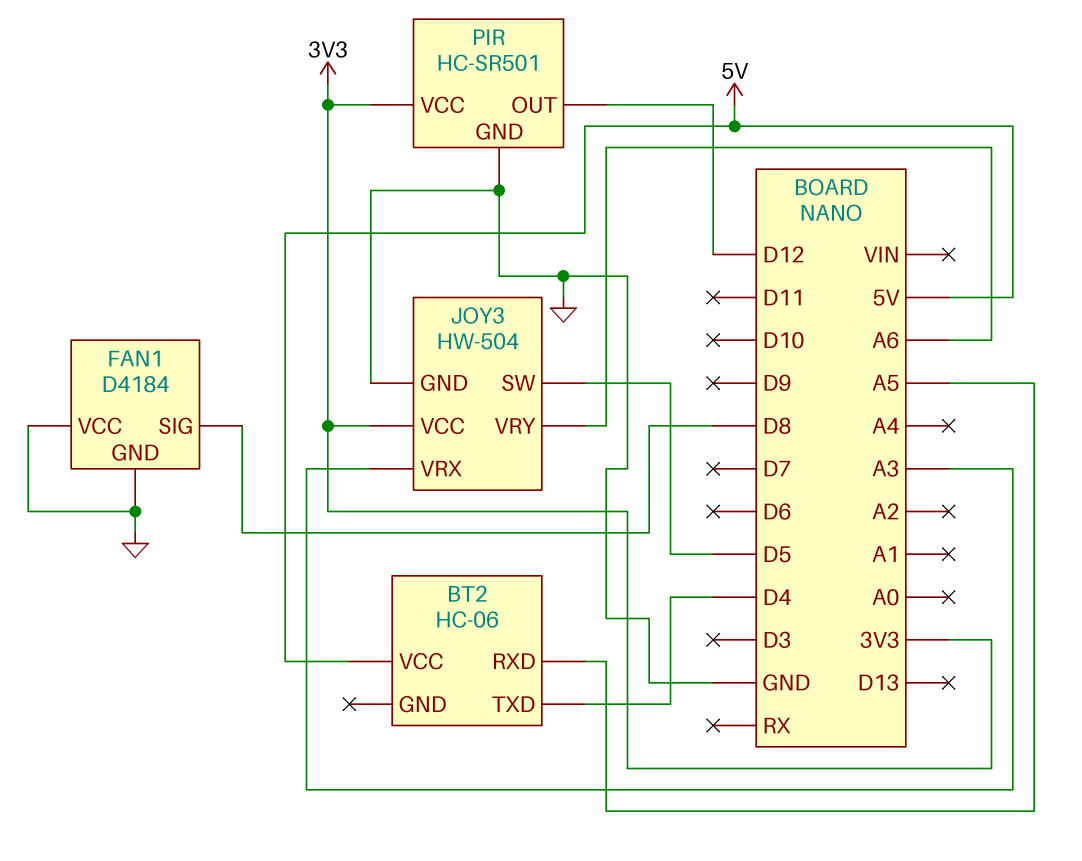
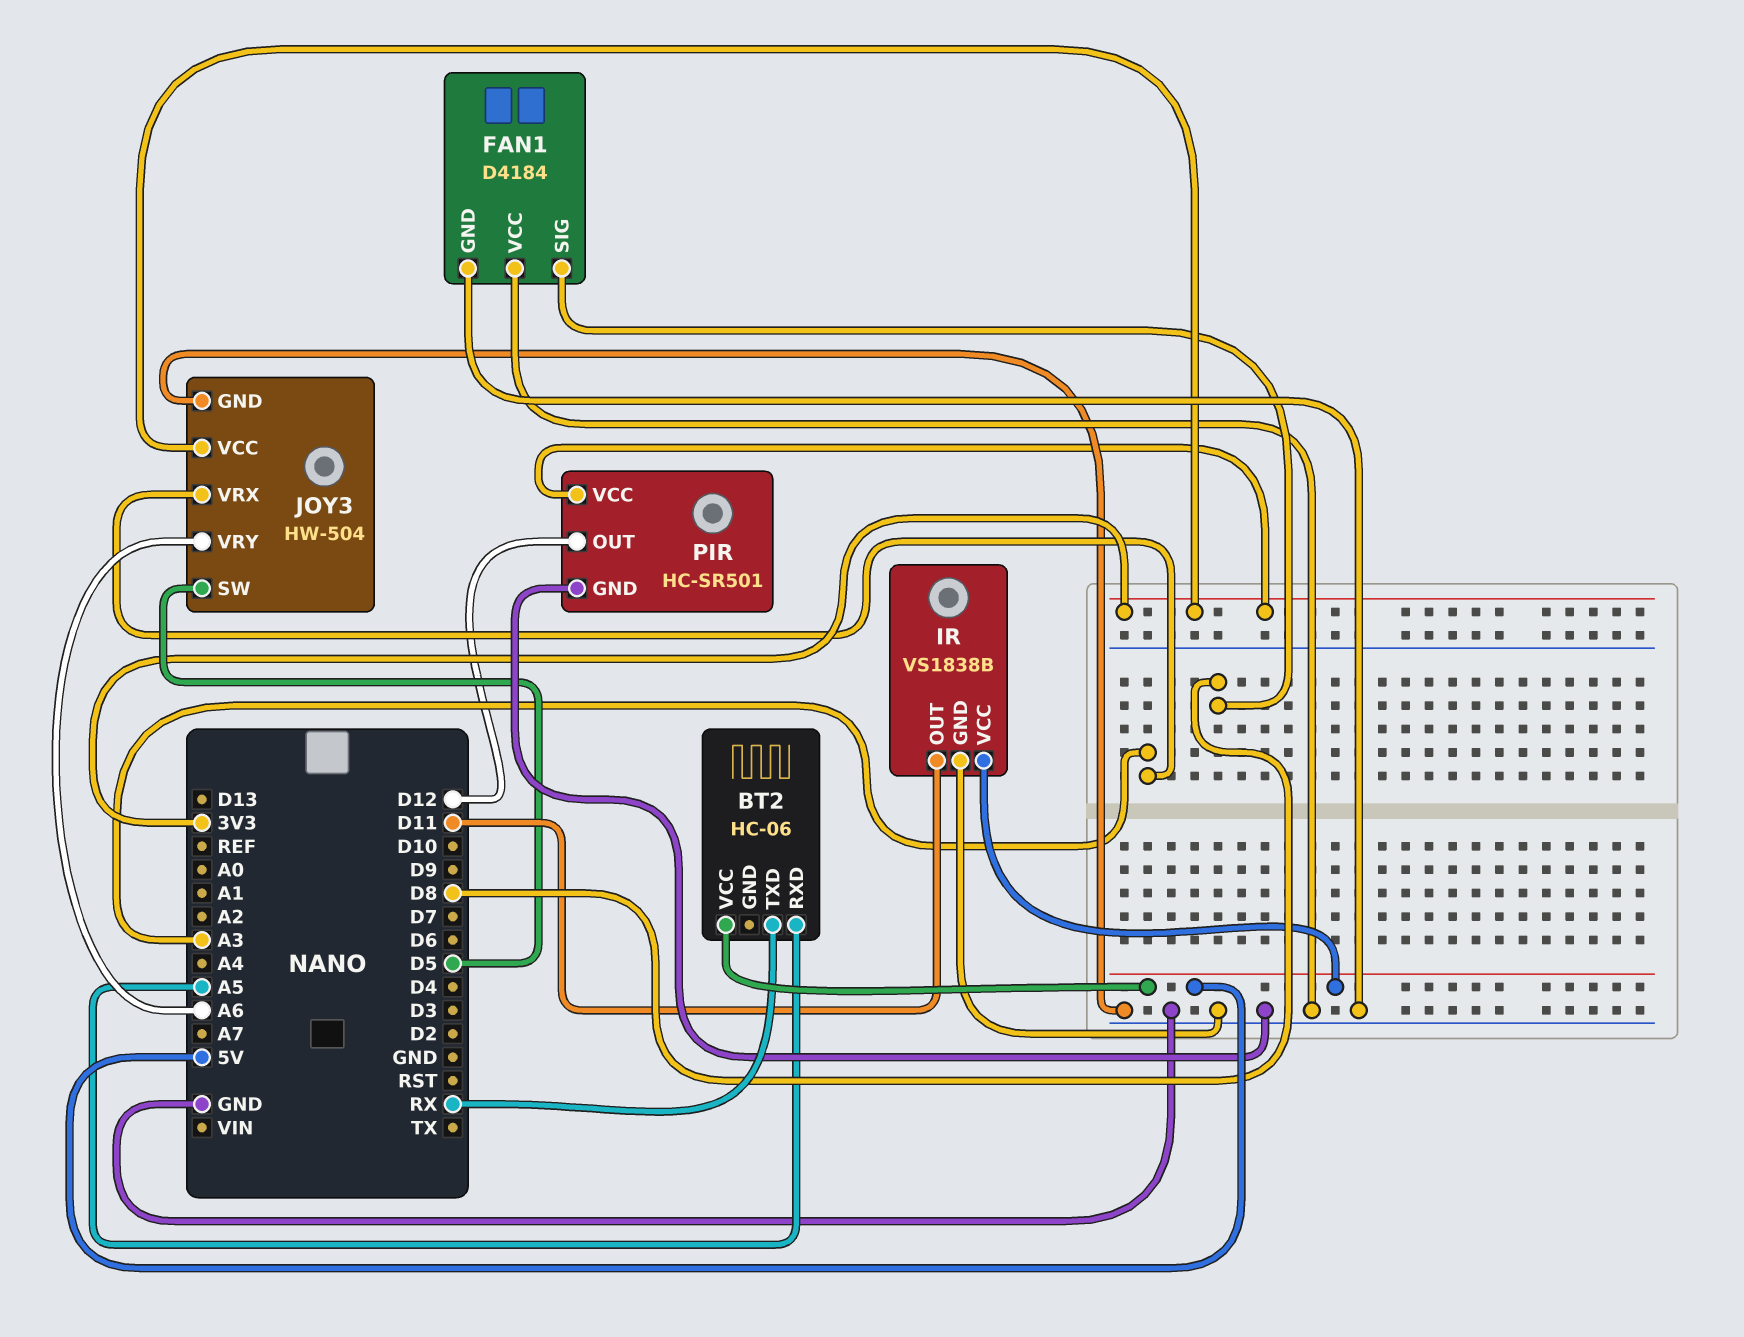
BT2 pin TXD: D4 -> RX
IR: none -> VS1838B
IR pin GND: none -> GND
IR pin OUT: none -> D11
IR pin VCC: none -> 5V

